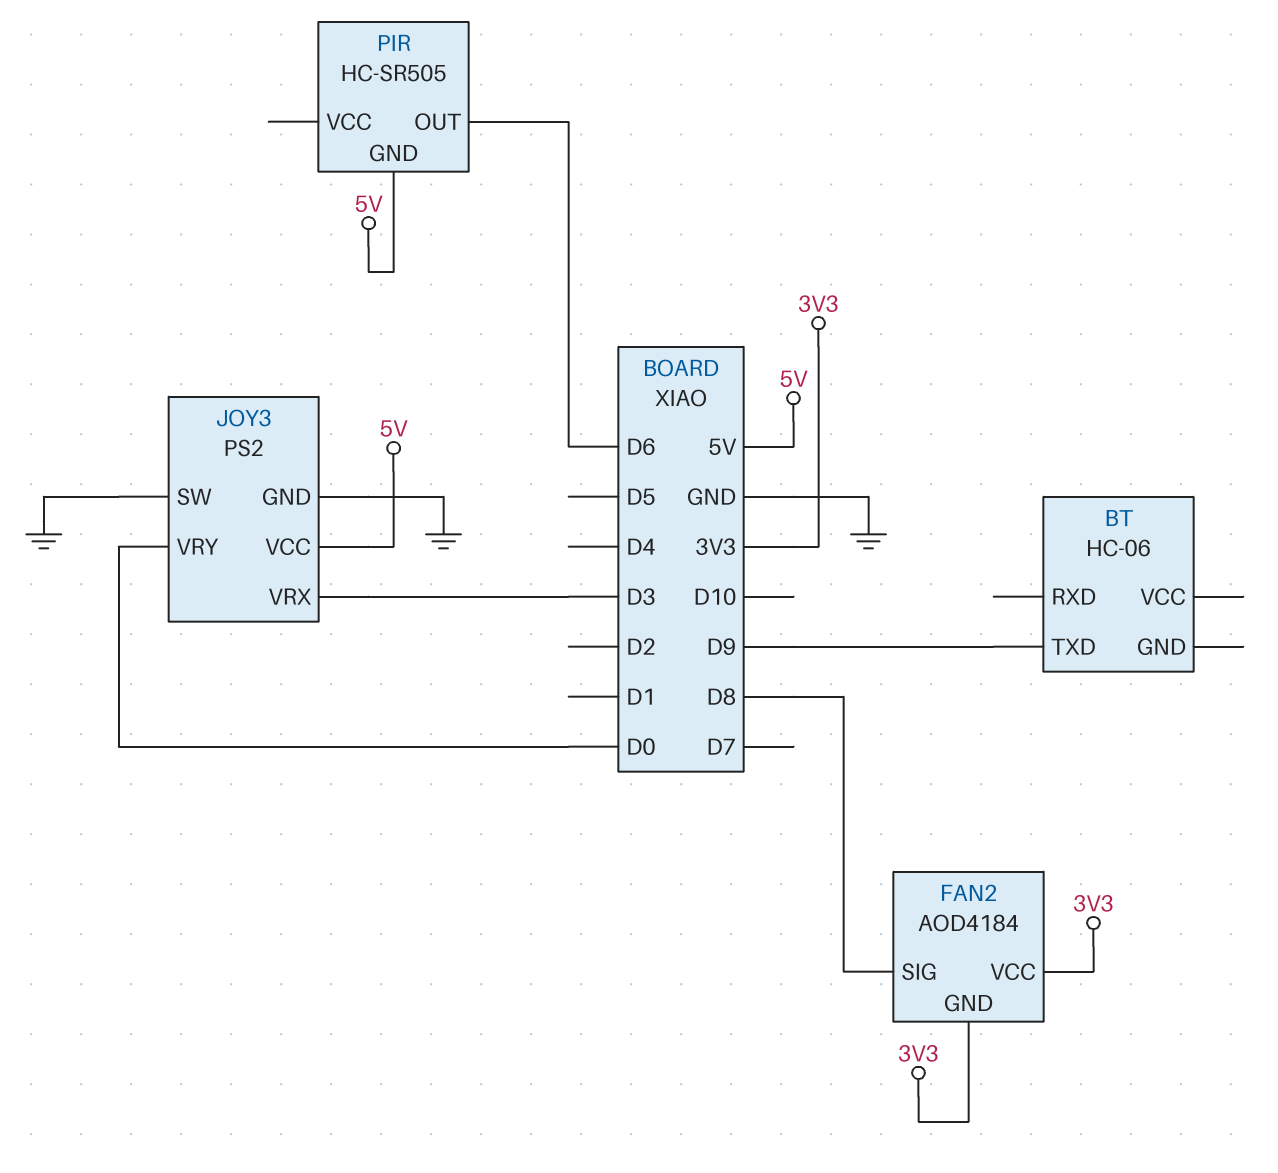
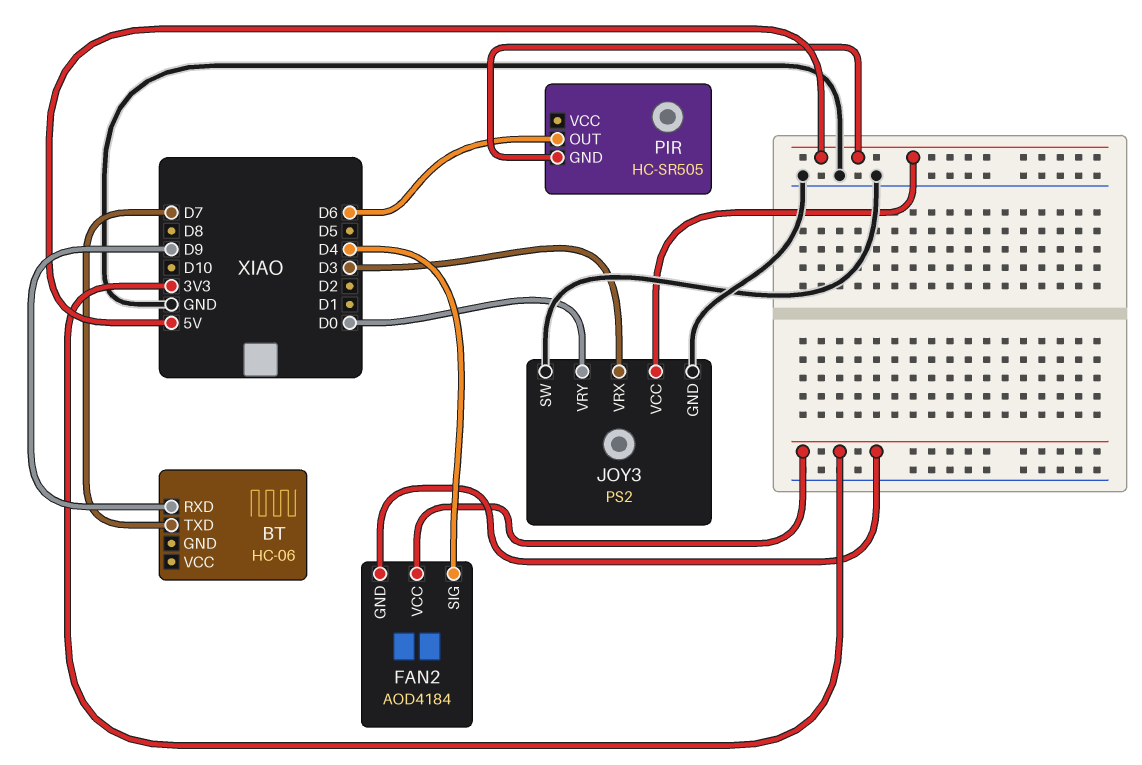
BT pin RXD: none -> D9
BT pin TXD: D9 -> D7
FAN2 pin SIG: D8 -> D4

